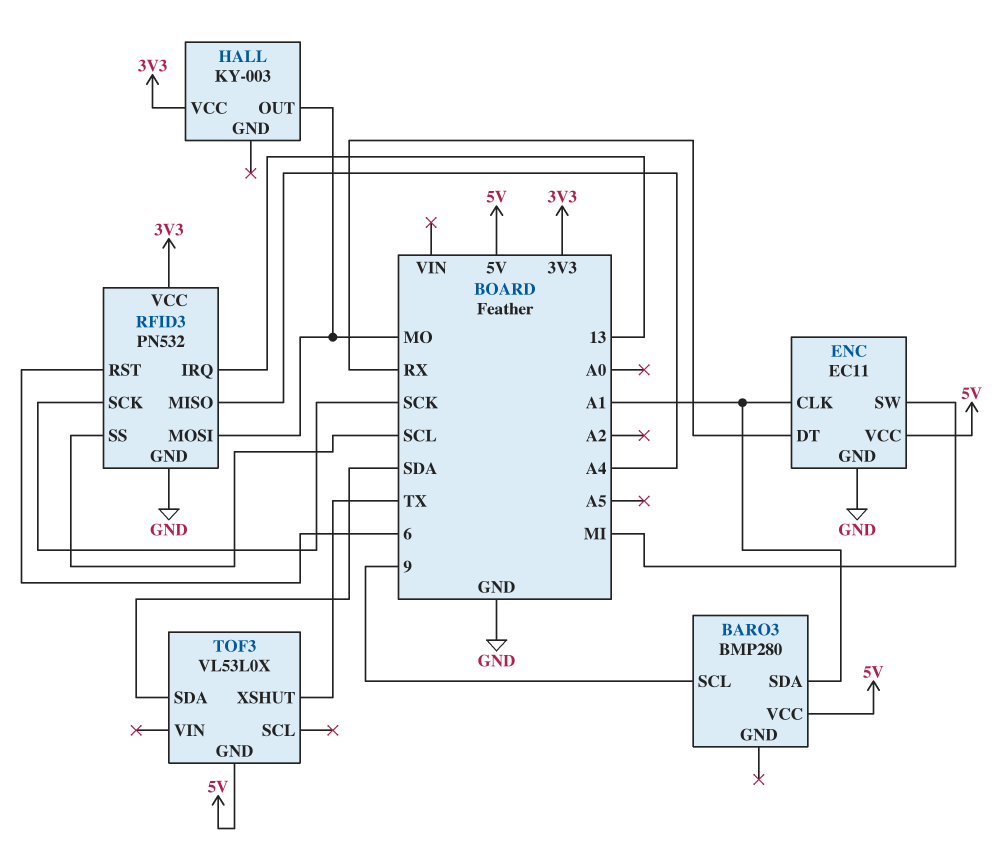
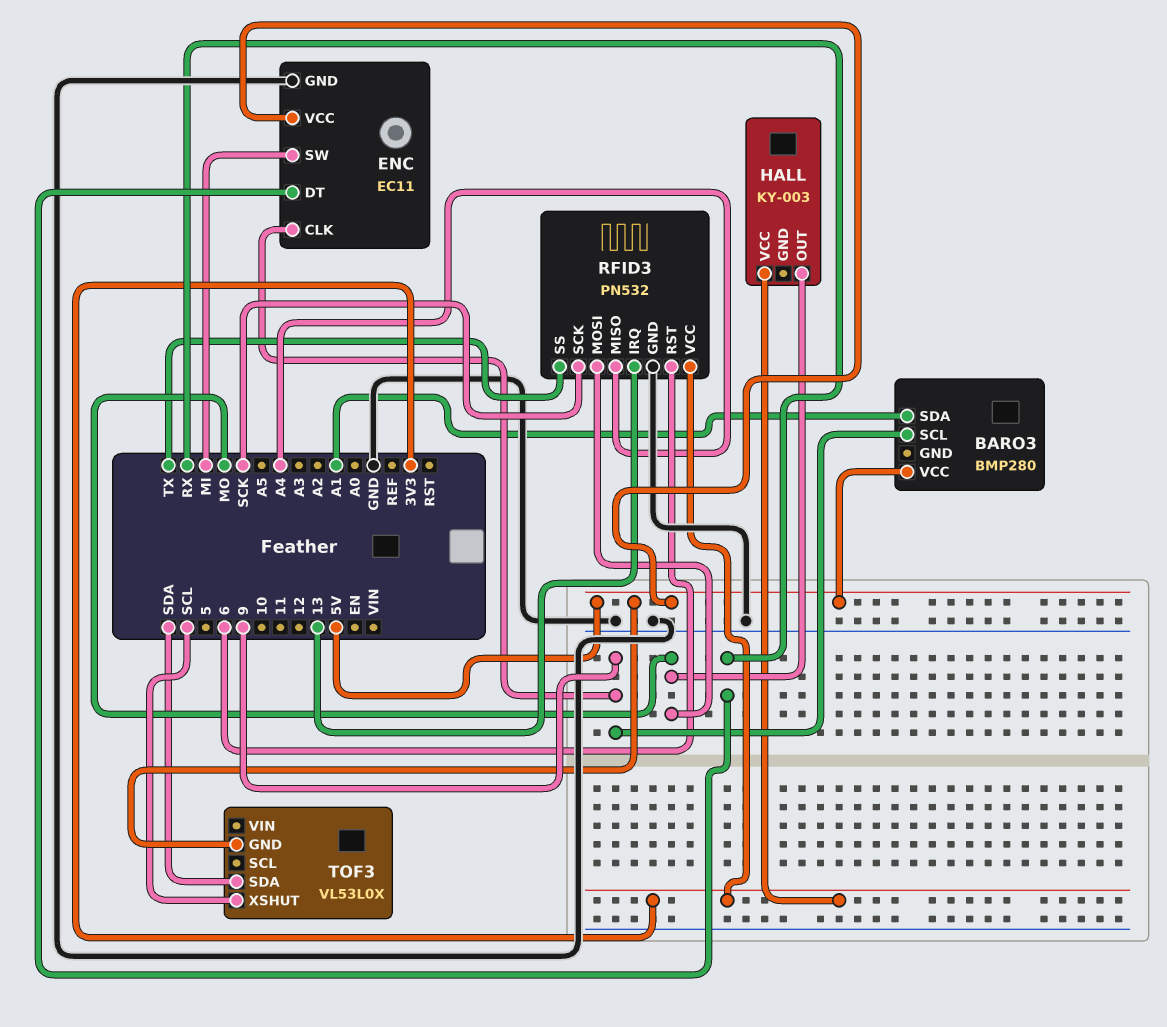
ENC pin CLK: A1 -> 9
RFID3 pin SS: SCL -> TX
TOF3 pin XSHUT: TX -> SCL

